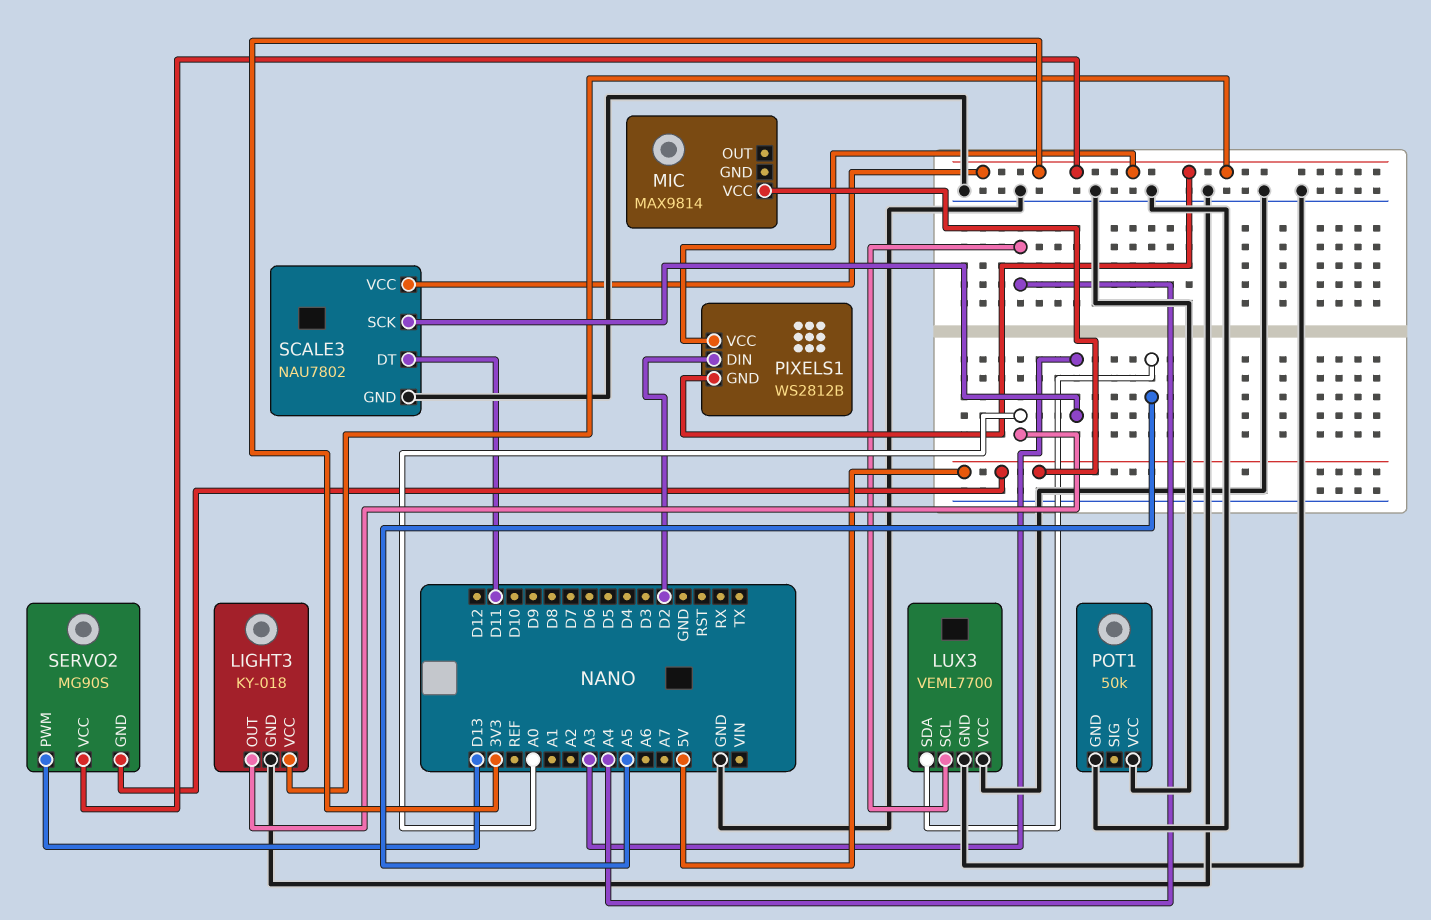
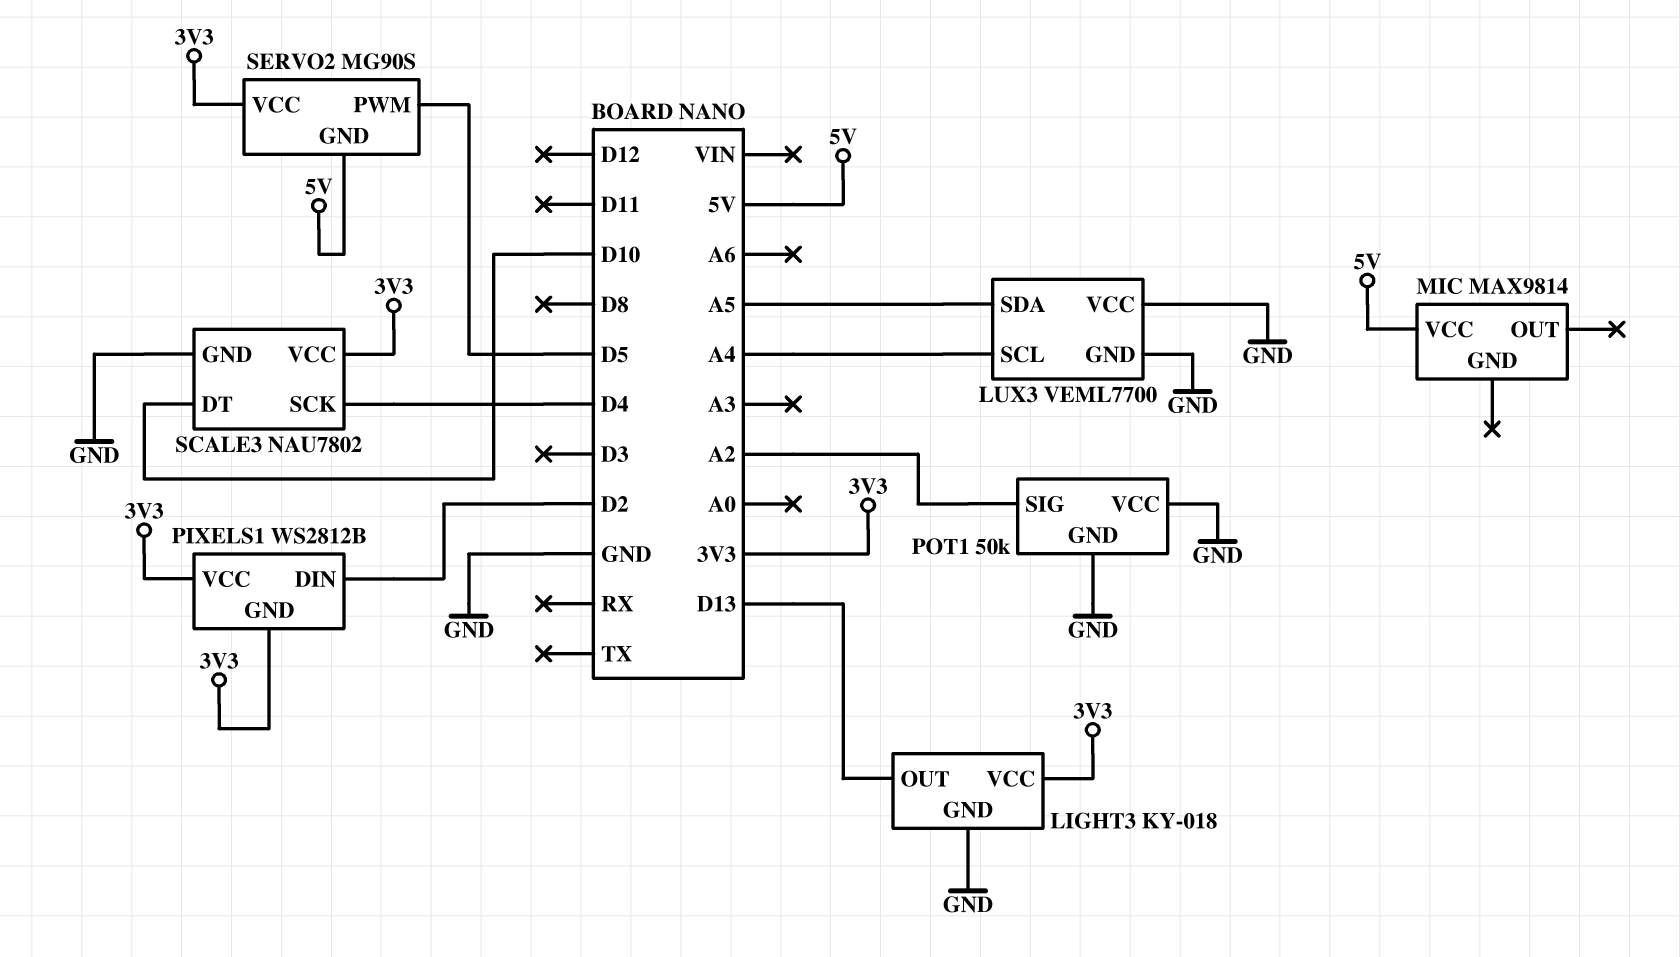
LIGHT3 pin OUT: A0 -> D13
POT1 pin SIG: none -> A2
SCALE3 pin DT: D11 -> D10
SCALE3 pin SCK: A3 -> D4
SERVO2 pin PWM: D13 -> D5

